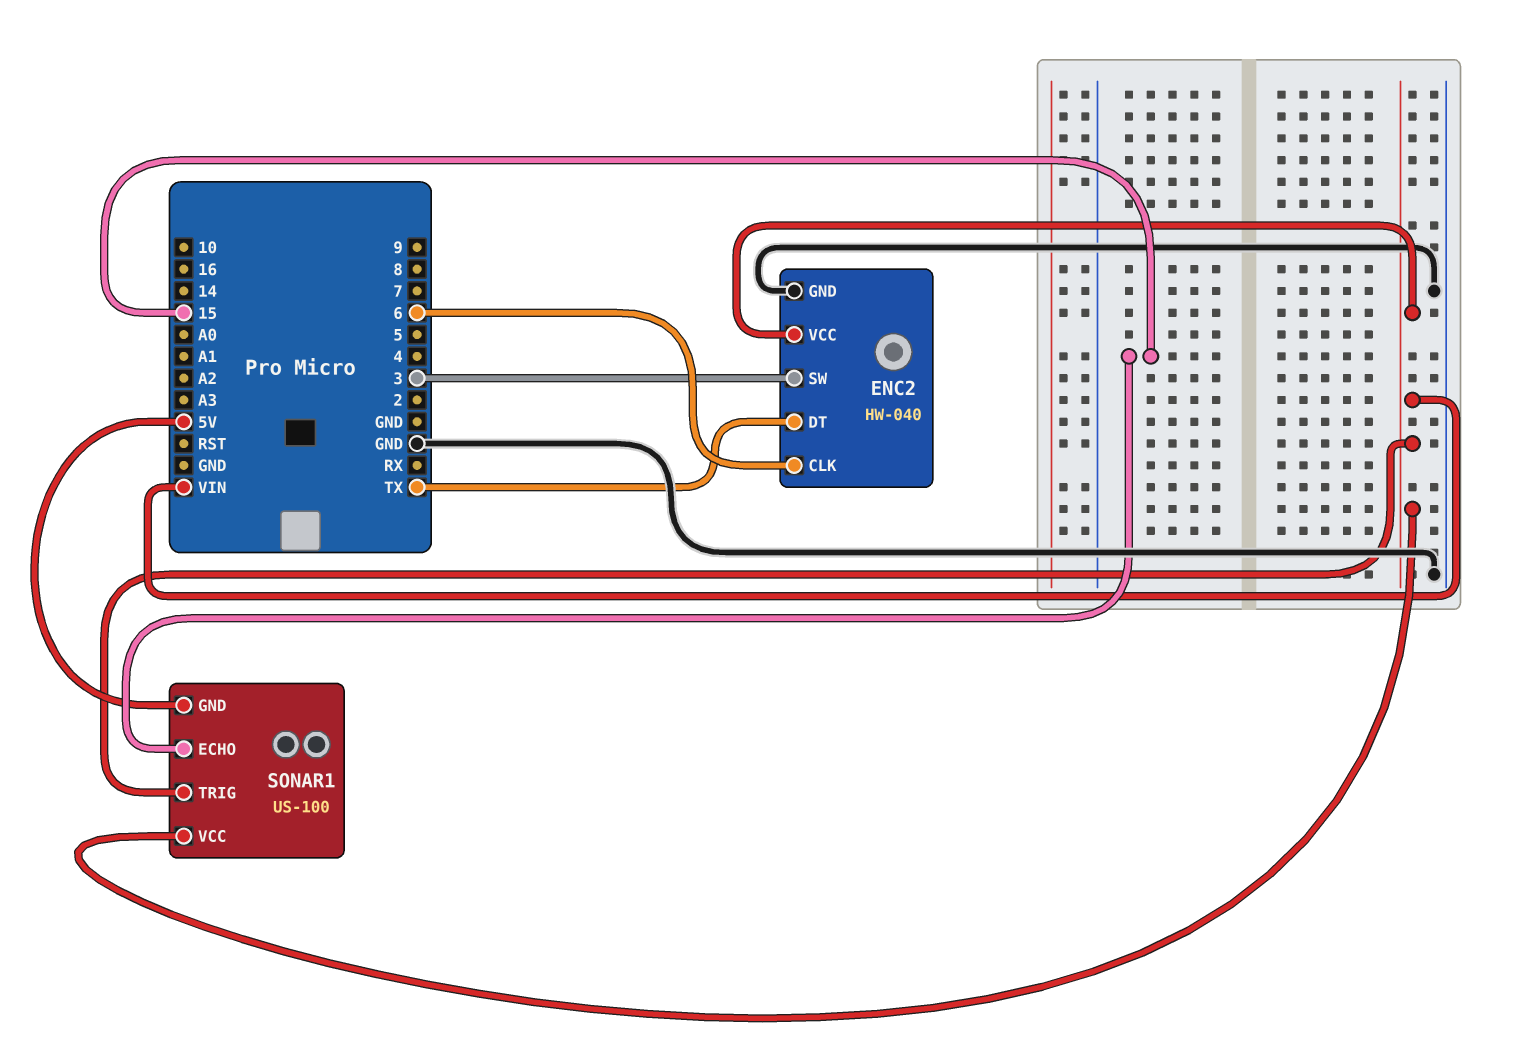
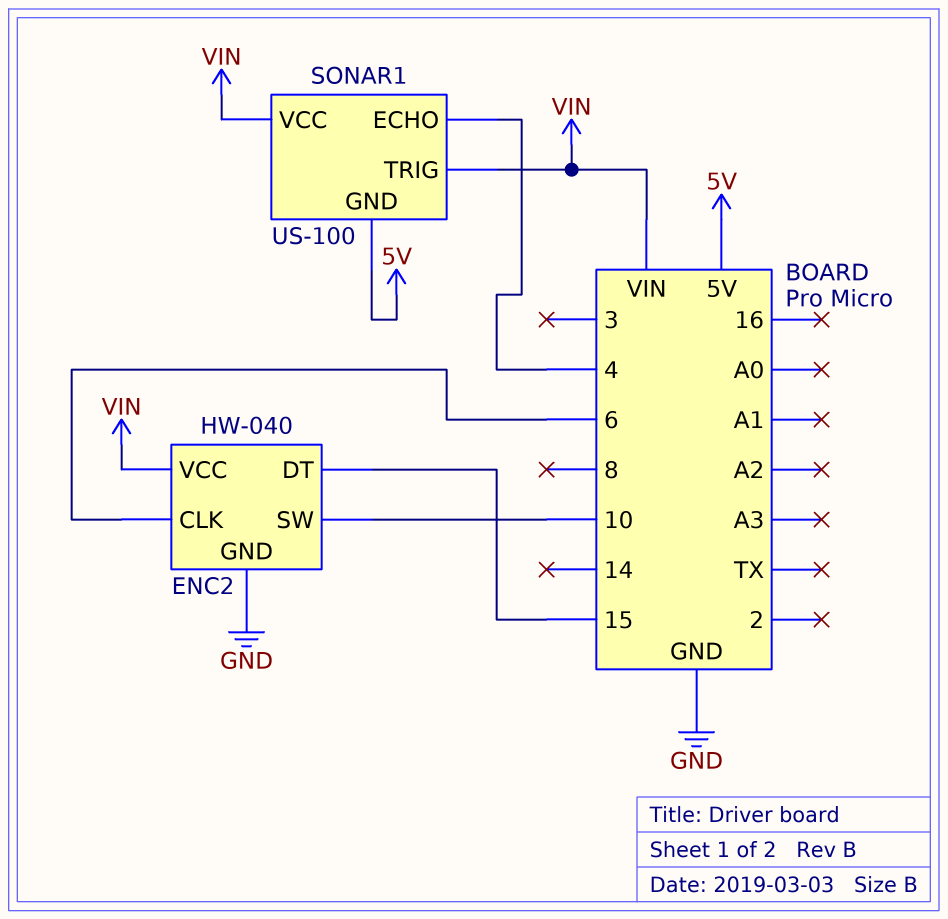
ENC2 pin DT: TX -> 15
ENC2 pin SW: 3 -> 10
SONAR1 pin ECHO: 15 -> 4

